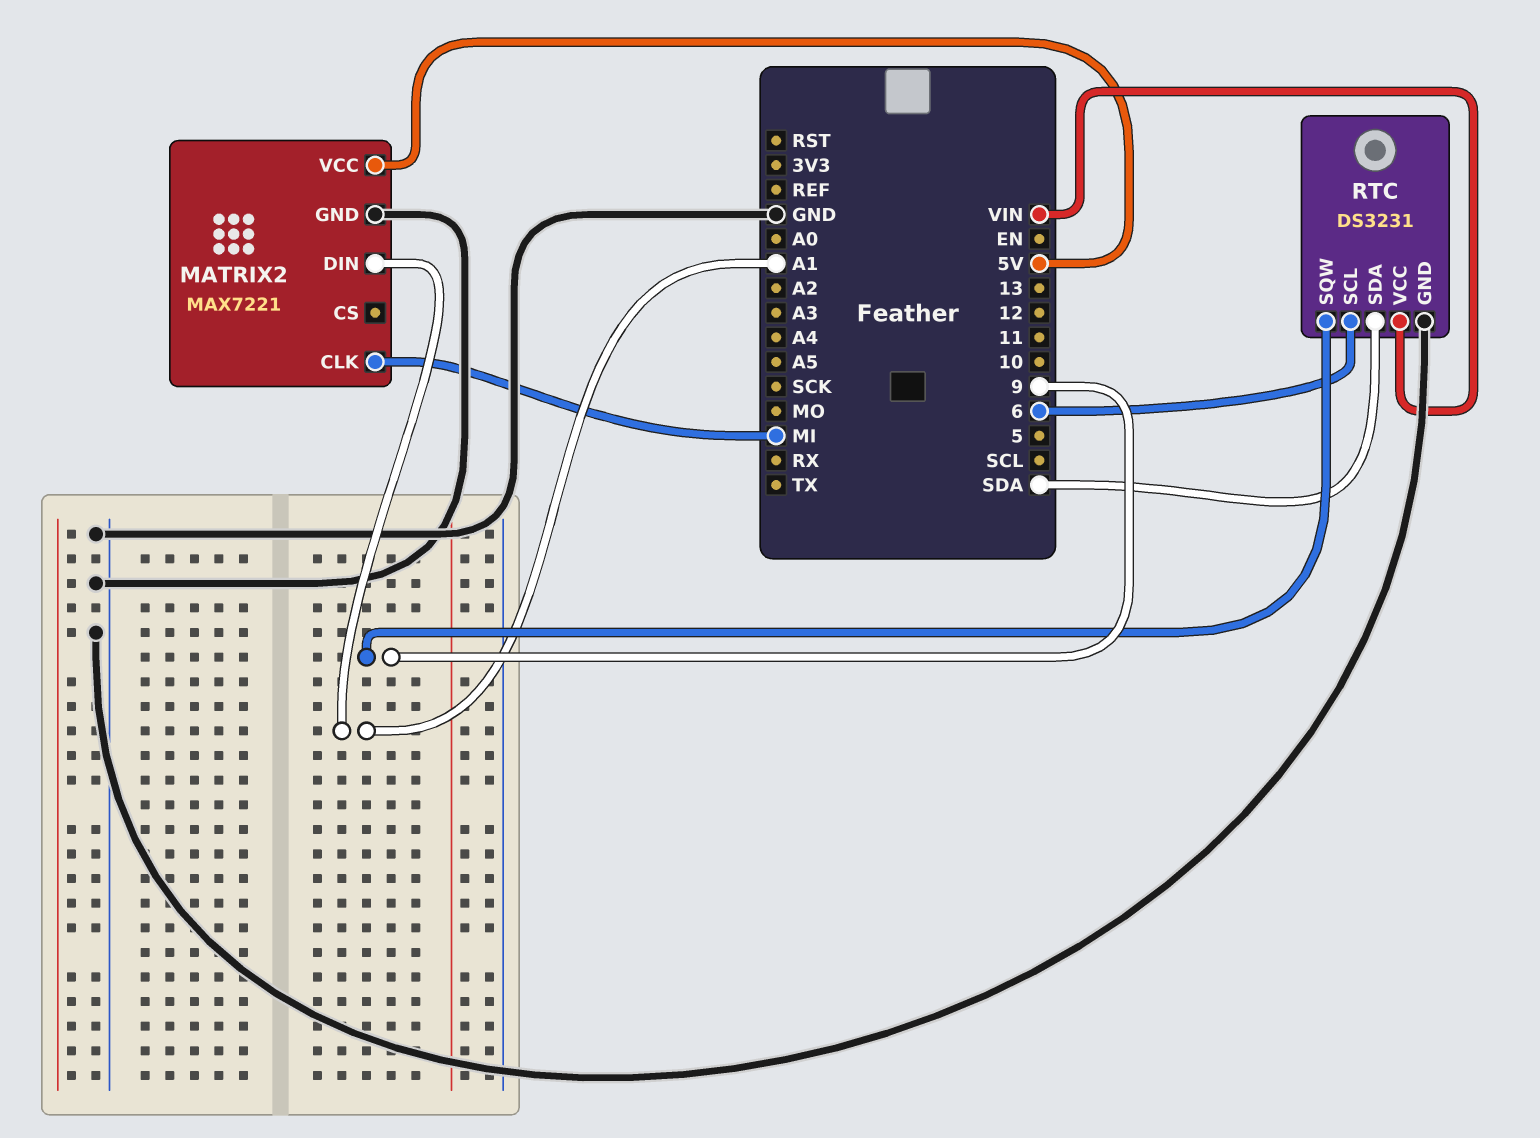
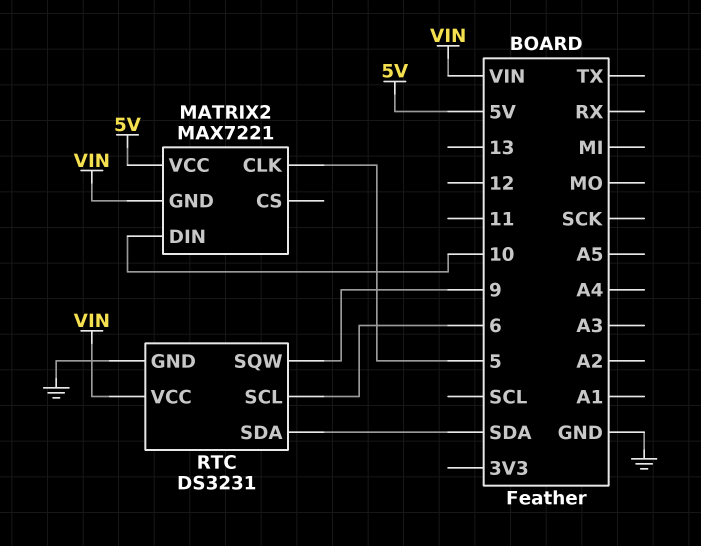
MATRIX2 pin CLK: MI -> 5
MATRIX2 pin DIN: A1 -> 10
MATRIX2 pin GND: GND -> VIN

